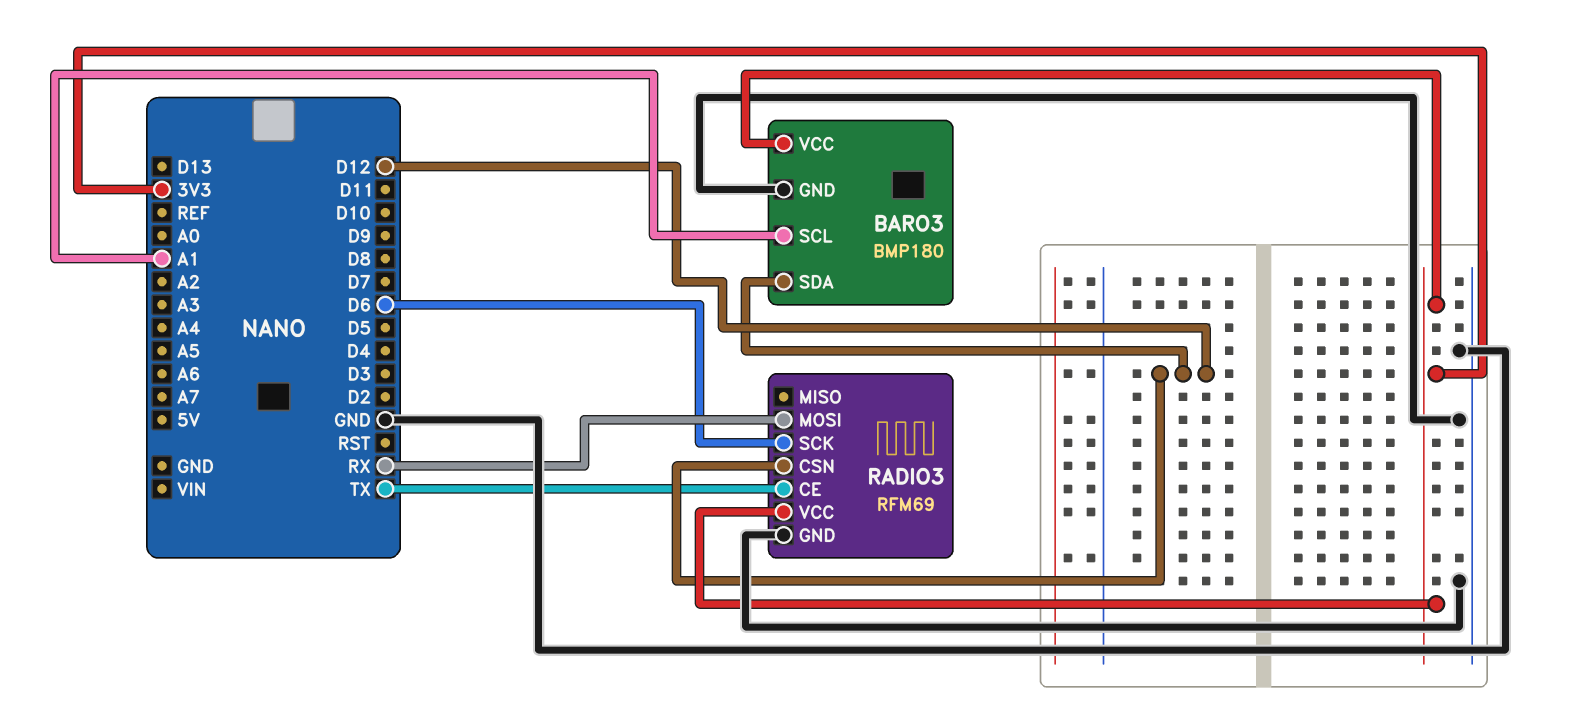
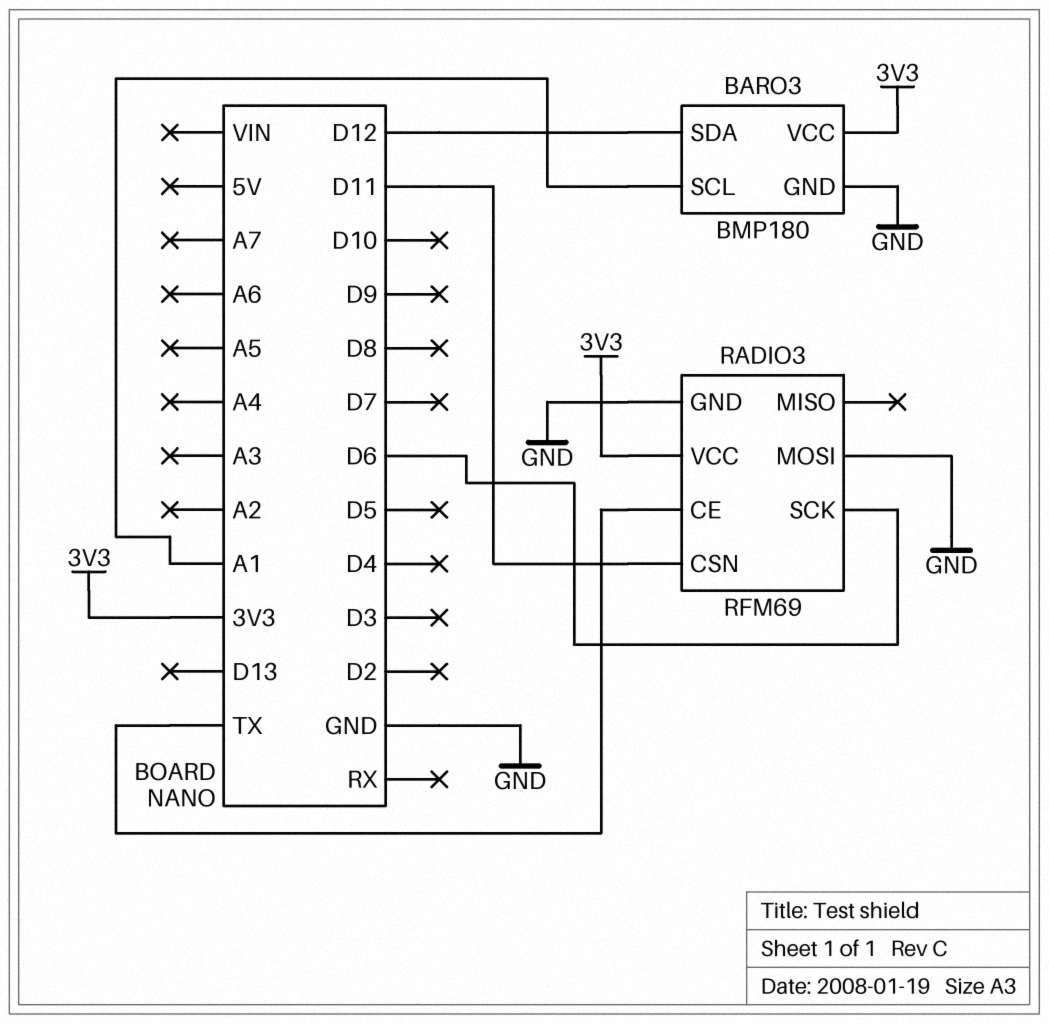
RADIO3 pin CSN: D12 -> D11
RADIO3 pin MOSI: RX -> GND

